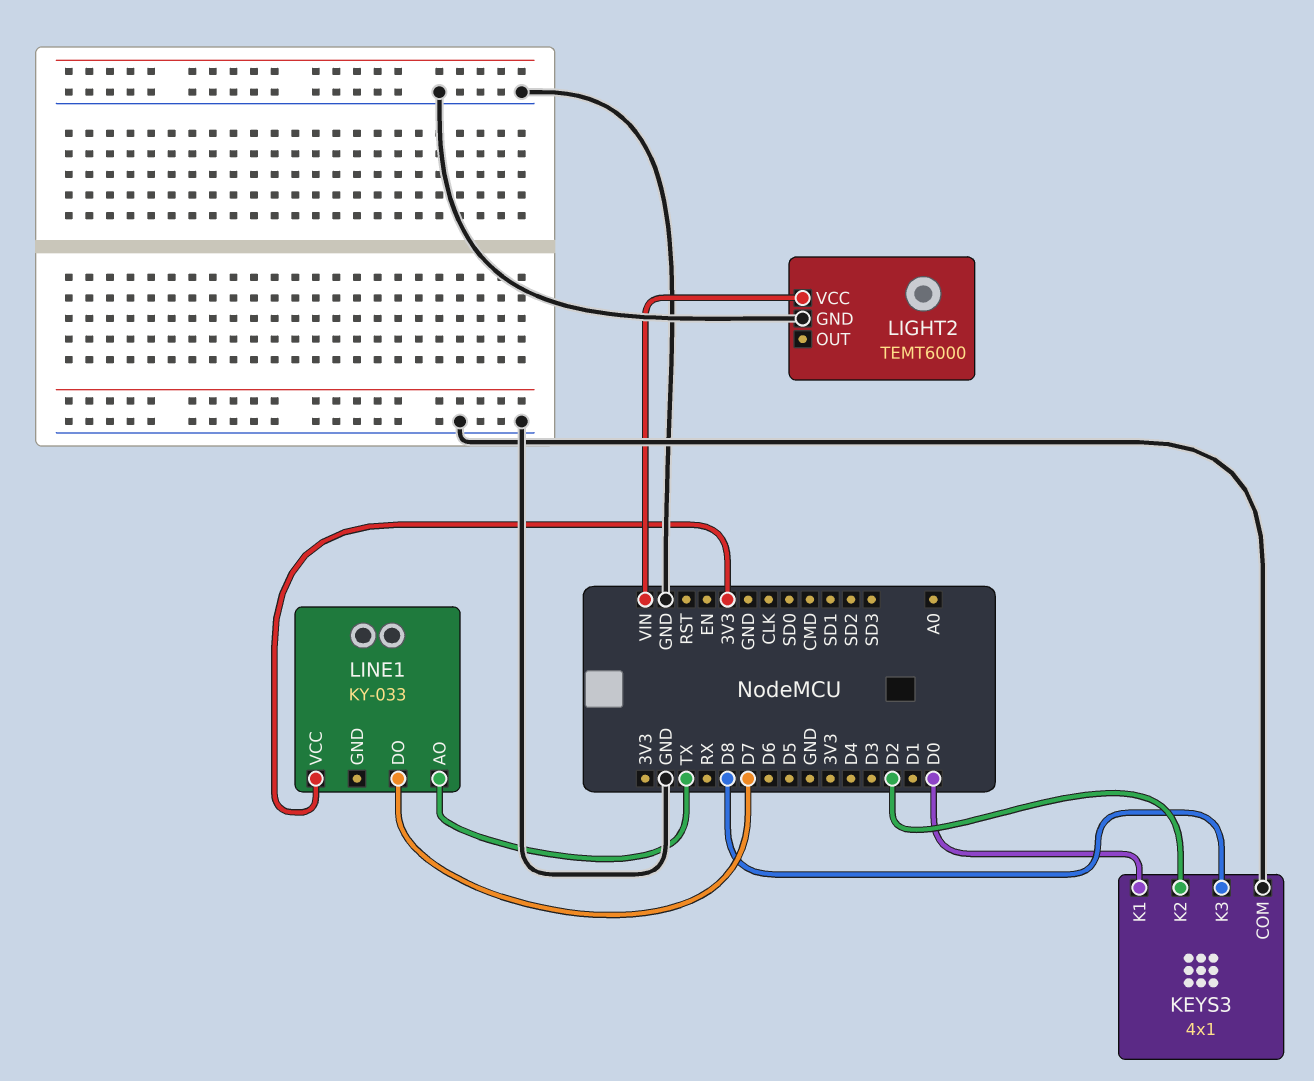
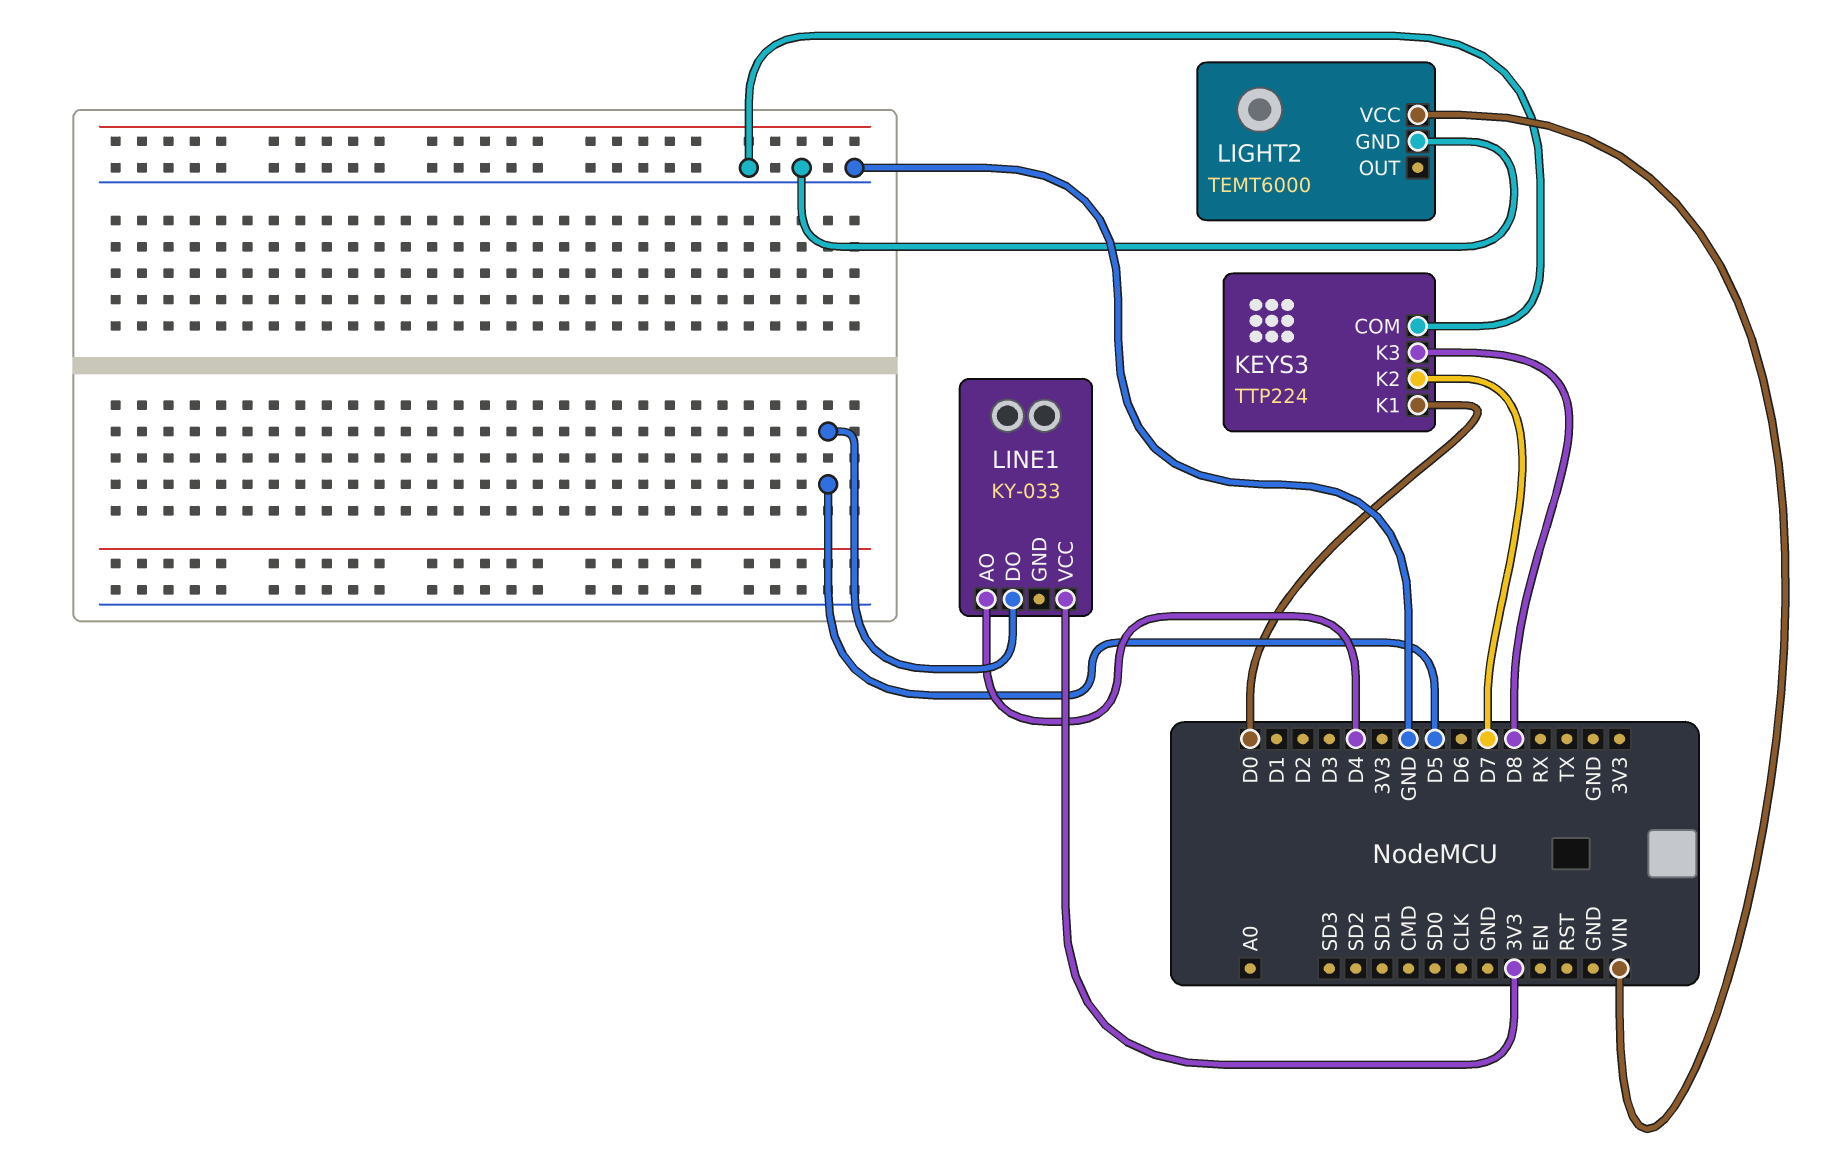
KEYS3: 4x1 -> TTP224
KEYS3 pin K2: D2 -> D7
LINE1 pin AO: TX -> D4
LINE1 pin DO: D7 -> D5

